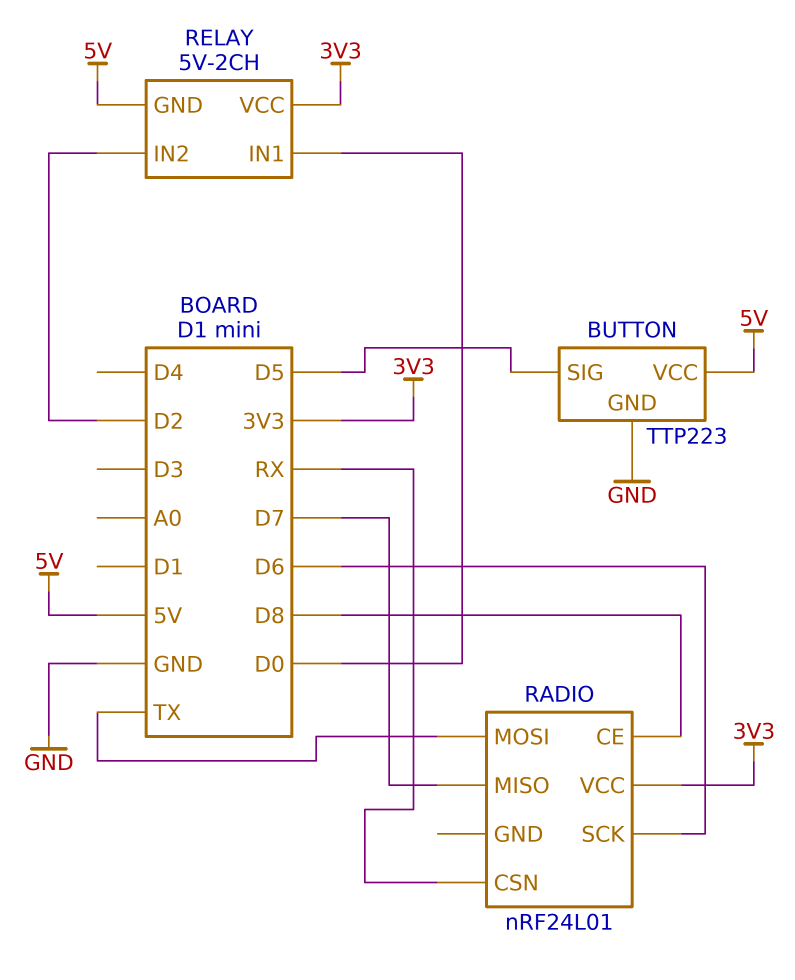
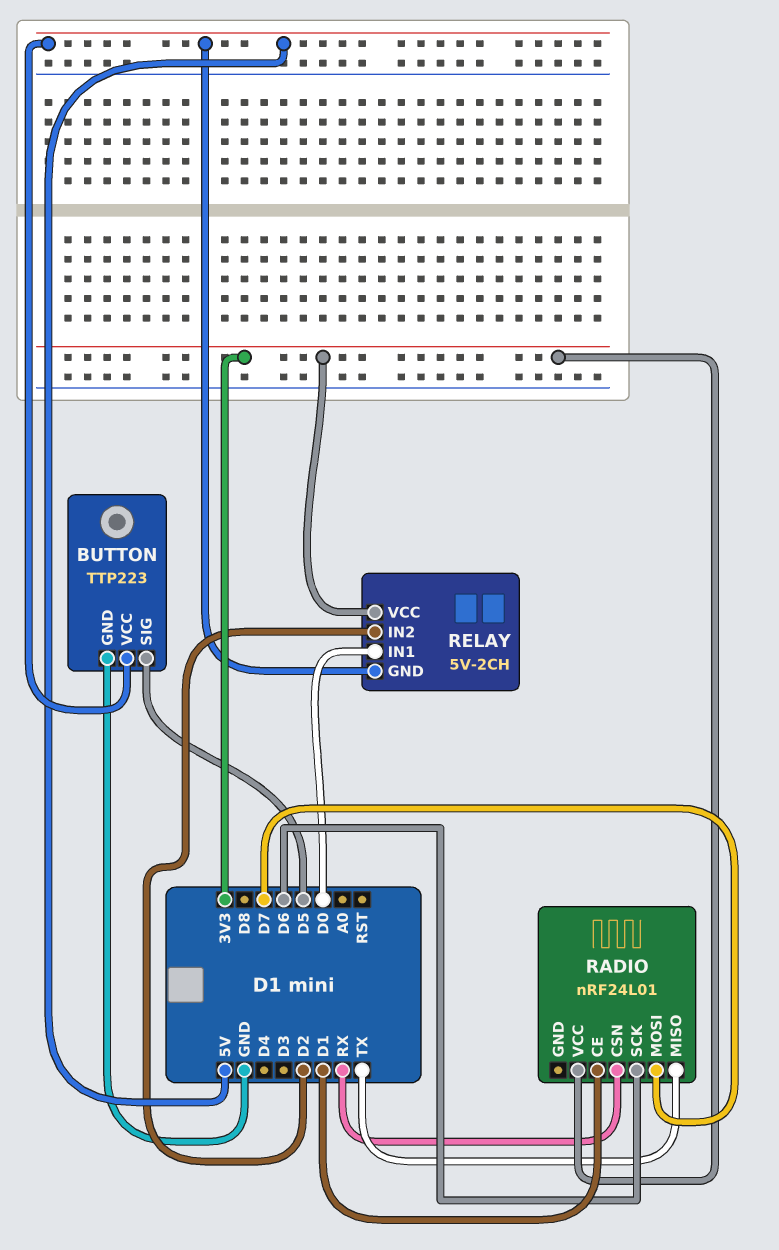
RADIO pin CE: D8 -> D1
RADIO pin MISO: D7 -> TX
RADIO pin MOSI: TX -> D7

